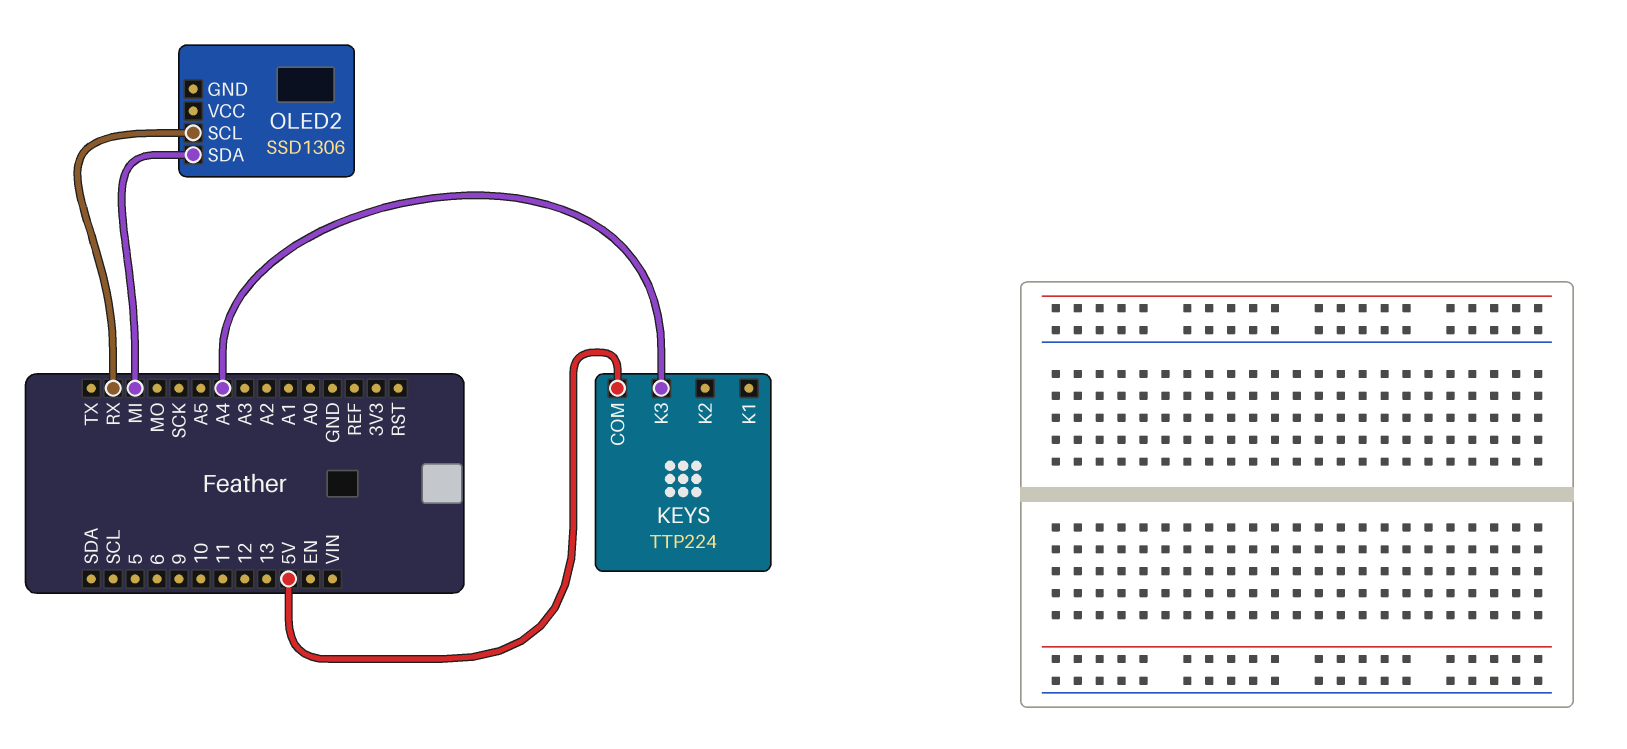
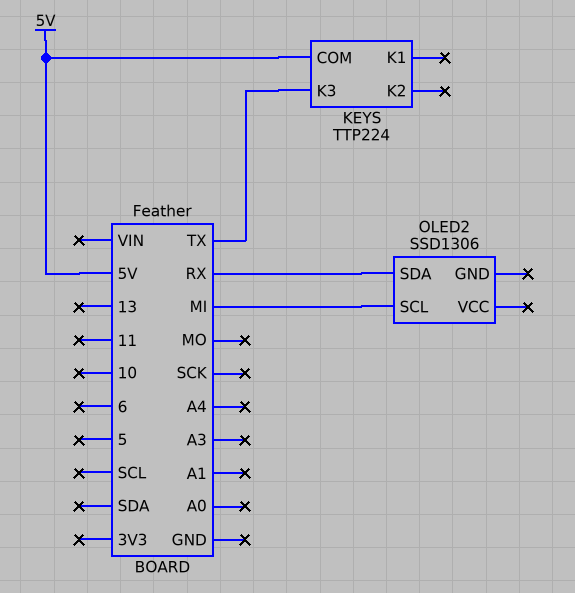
KEYS pin K3: A4 -> TX
OLED2 pin SCL: RX -> MI
OLED2 pin SDA: MI -> RX

